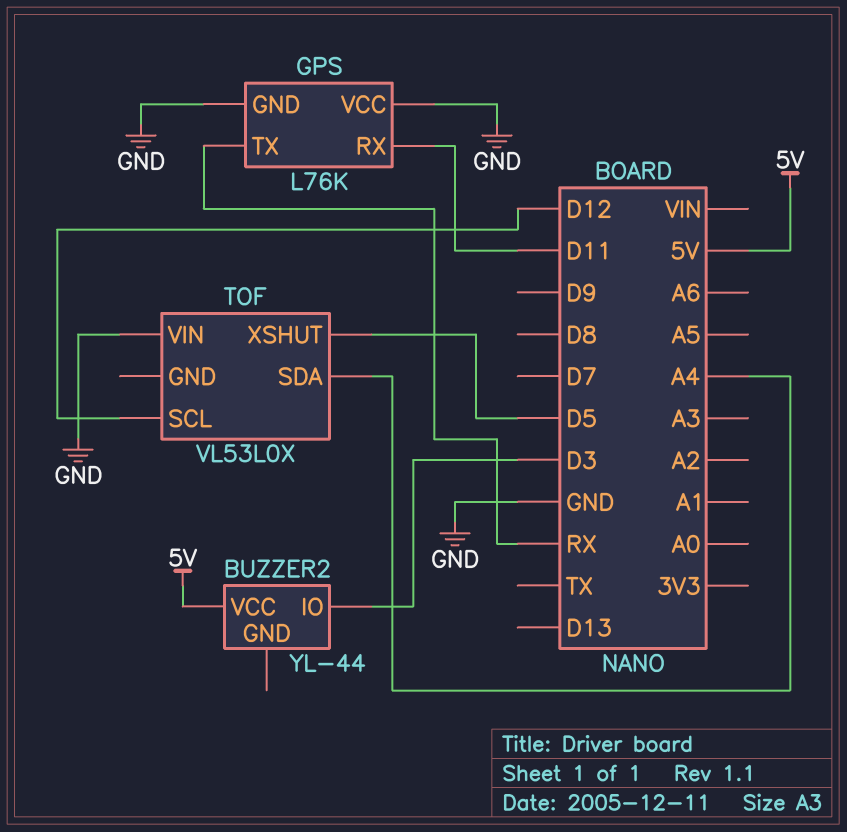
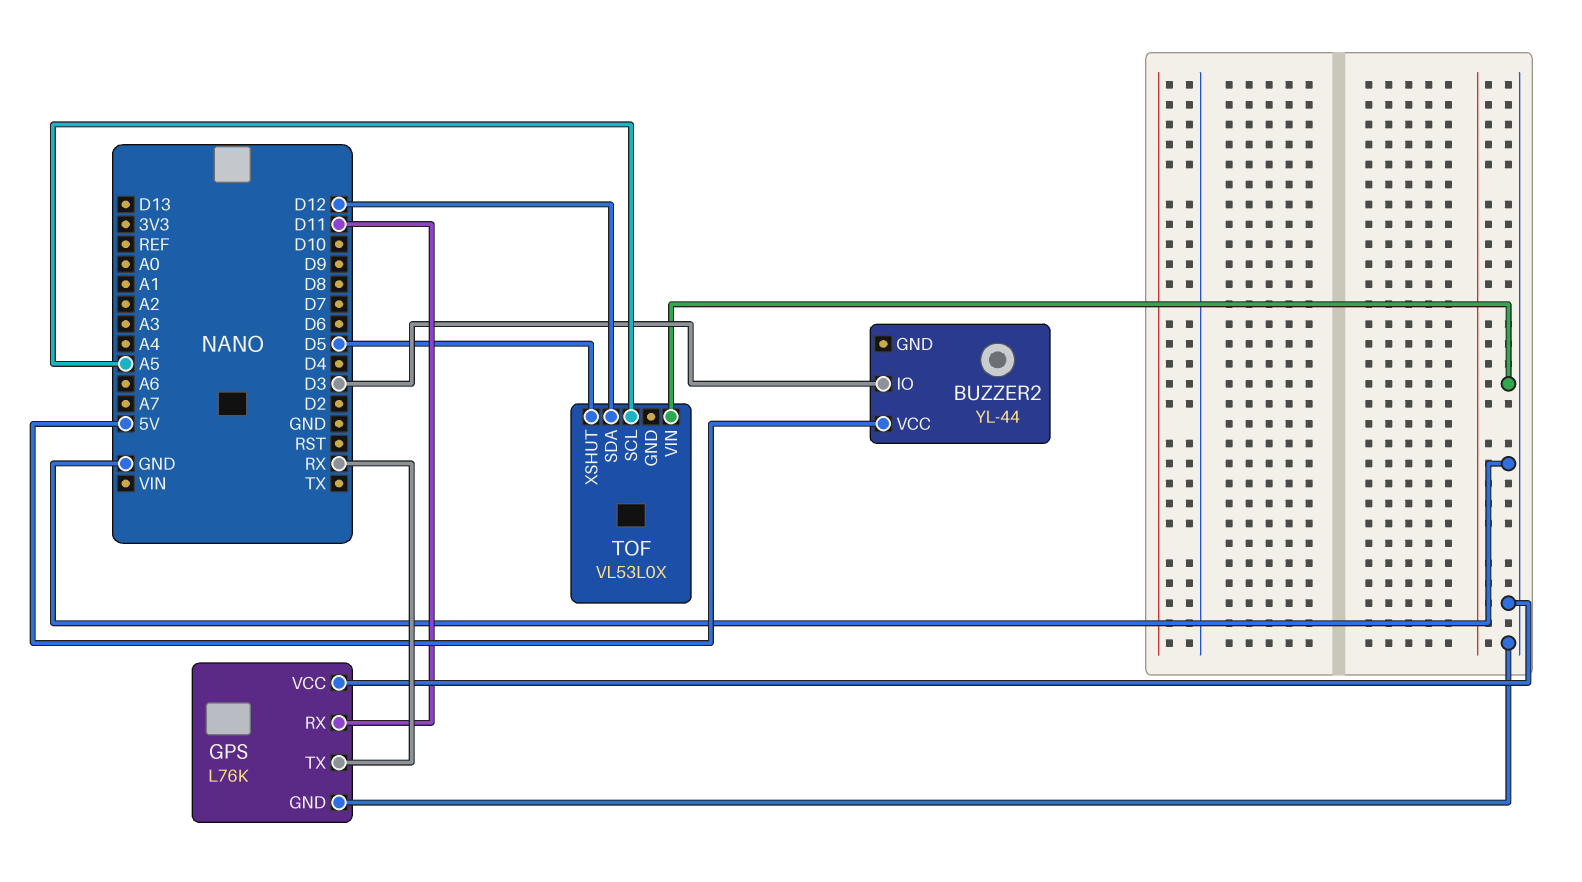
TOF pin SCL: D12 -> A5
TOF pin SDA: A4 -> D12

